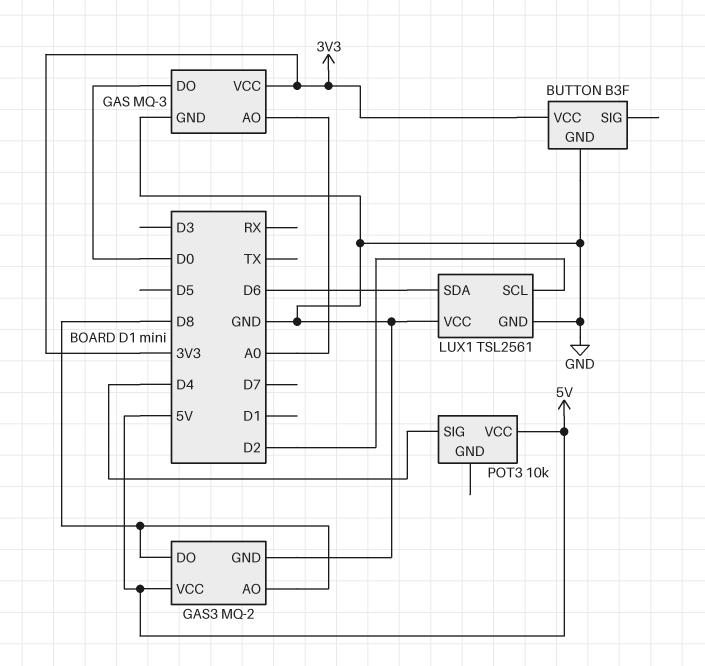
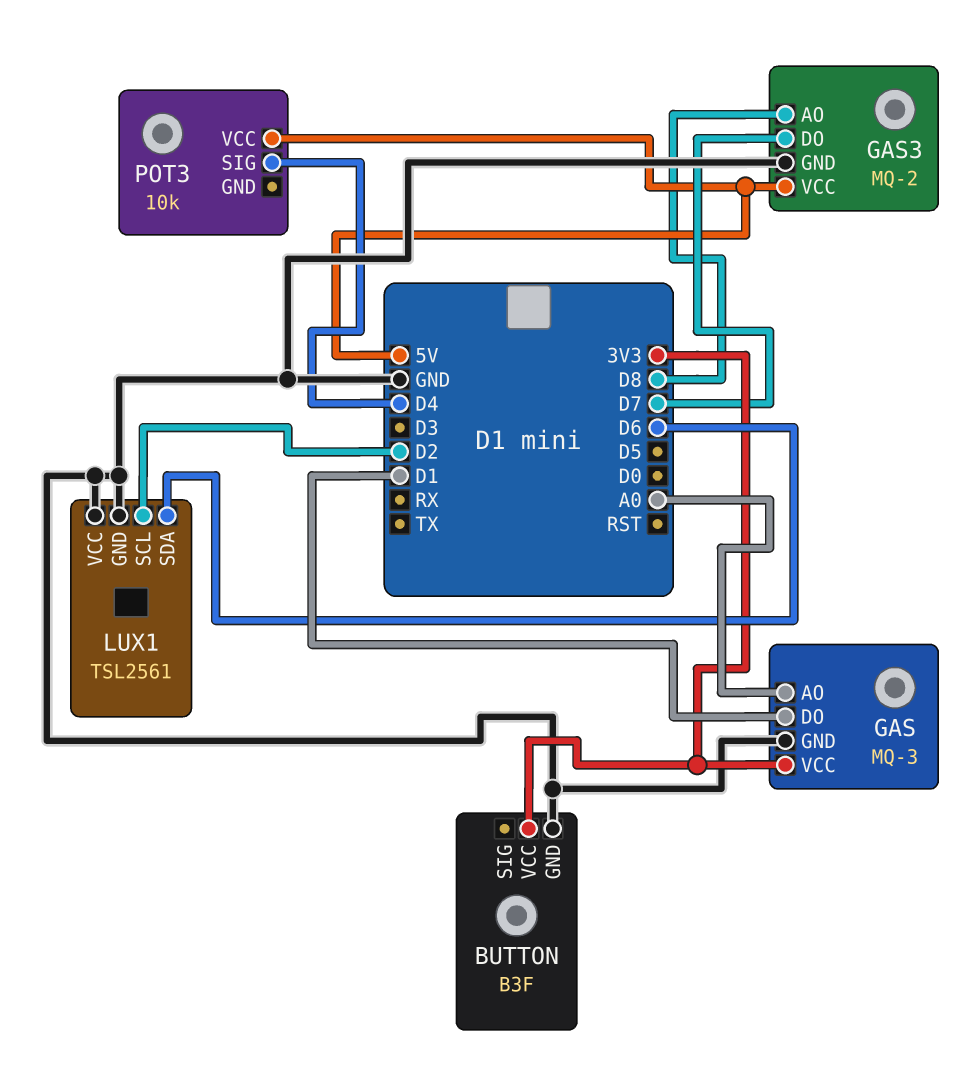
GAS pin DO: D0 -> D1
GAS3 pin DO: D8 -> D7

